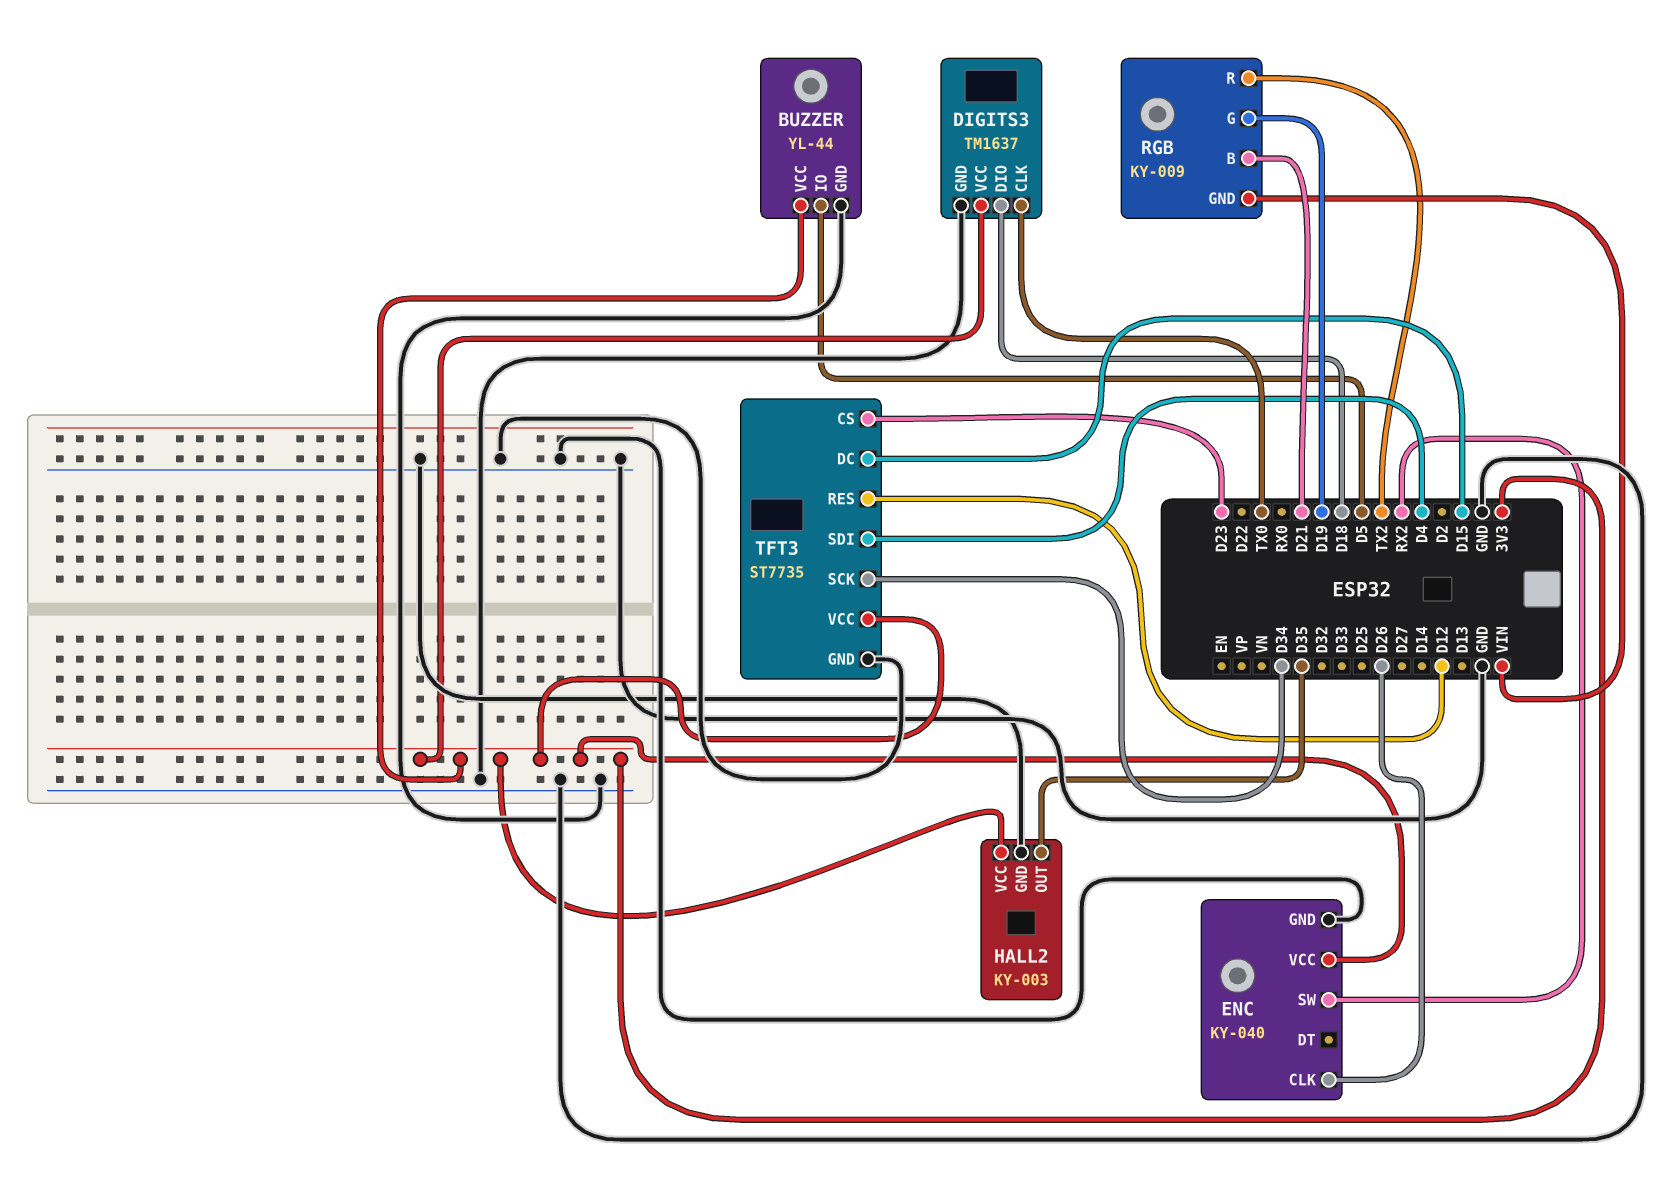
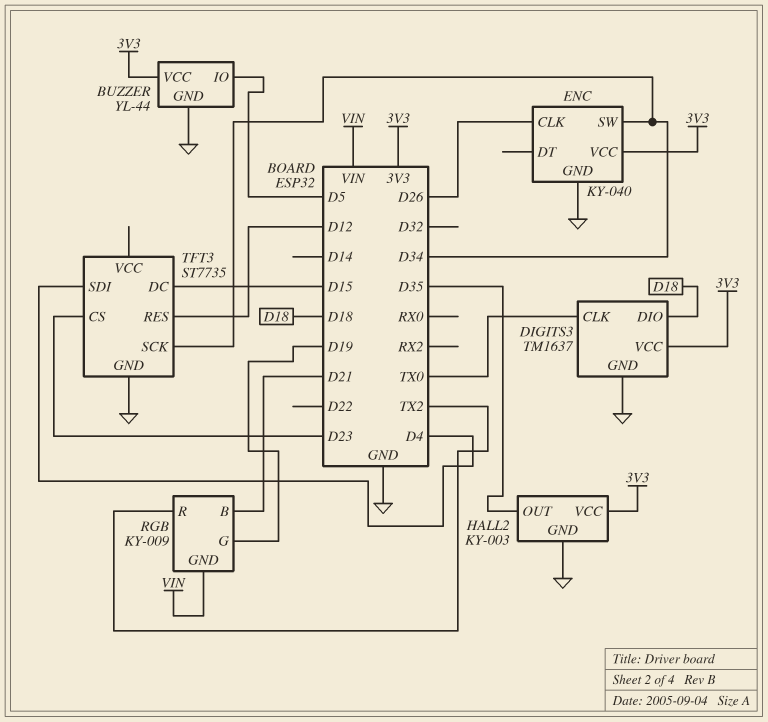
ENC pin SW: RX2 -> D34
TFT3 pin VCC: 3V3 -> none

